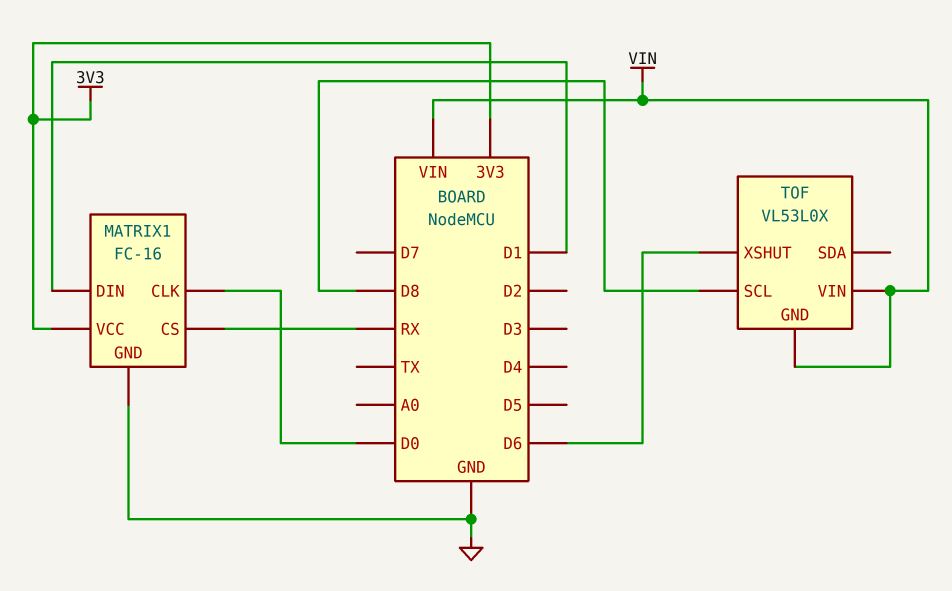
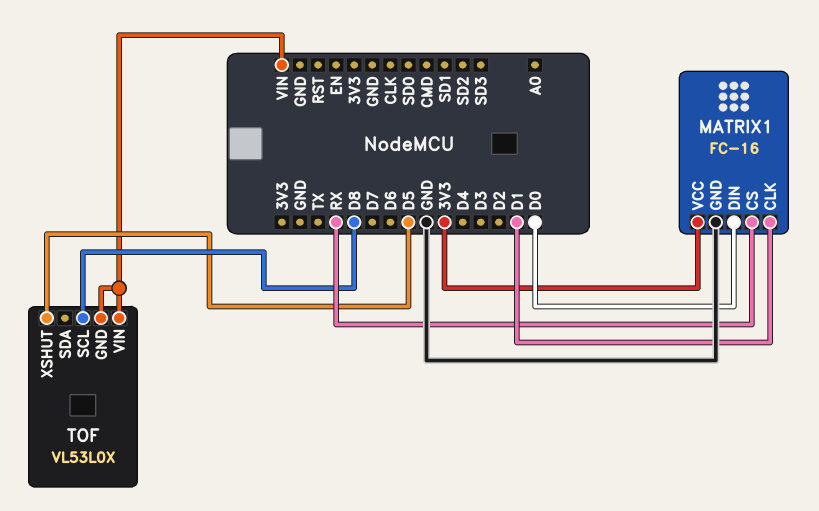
MATRIX1 pin CLK: D0 -> D1
MATRIX1 pin DIN: D1 -> D0
TOF pin XSHUT: D6 -> D5

